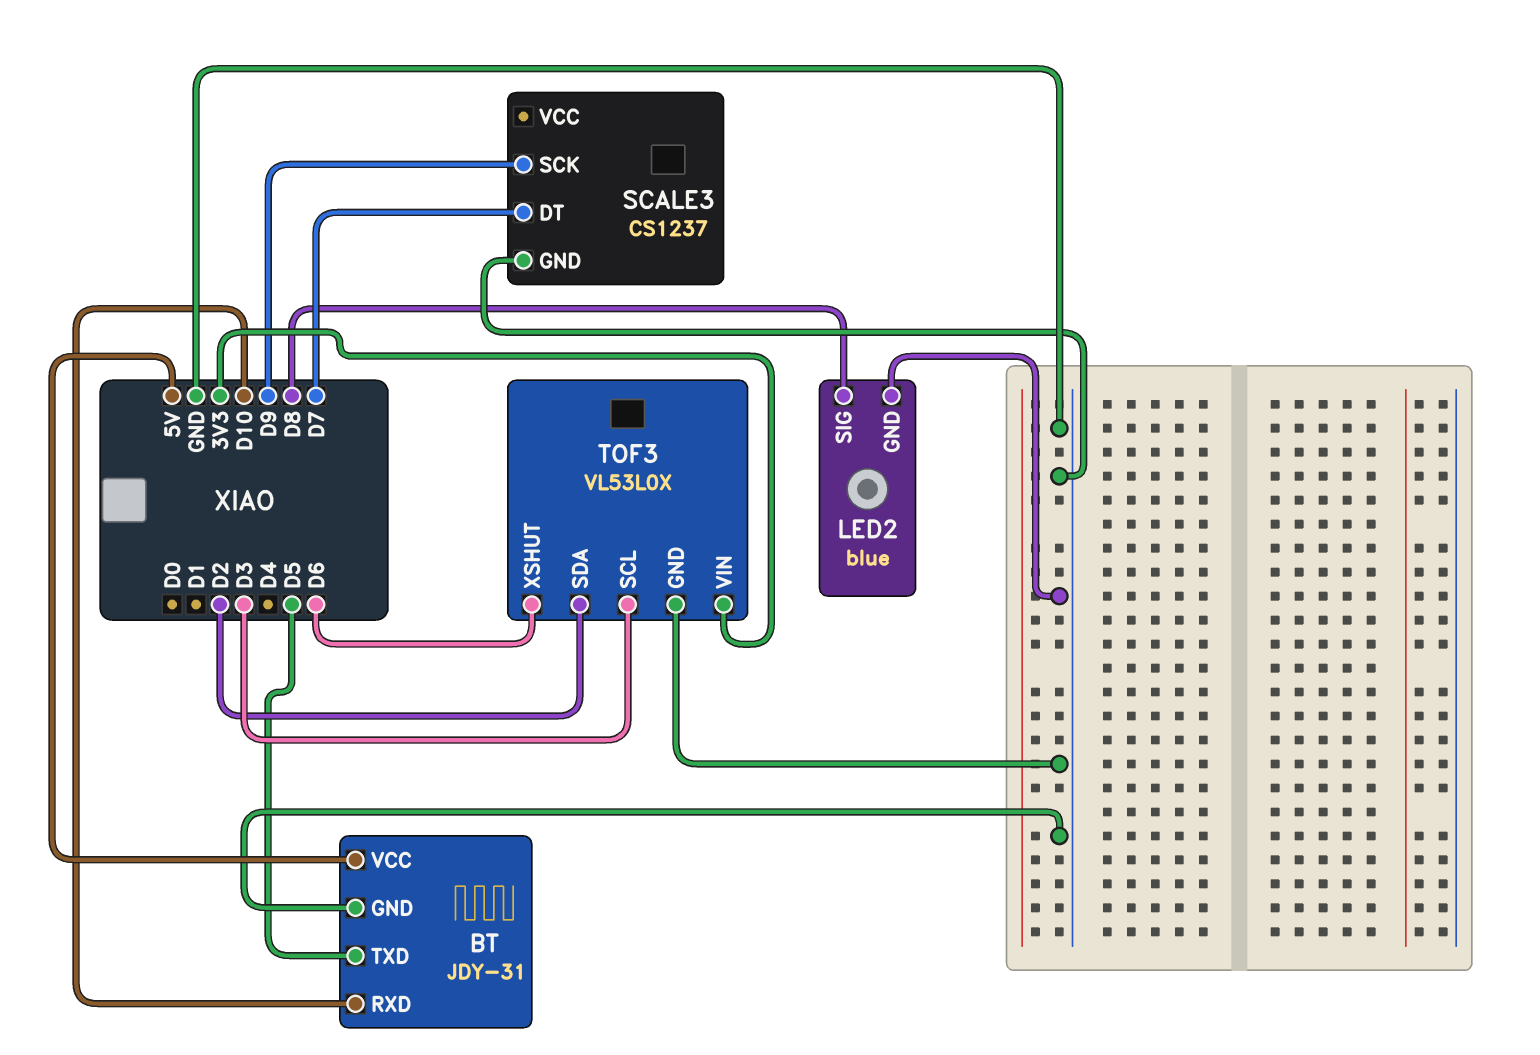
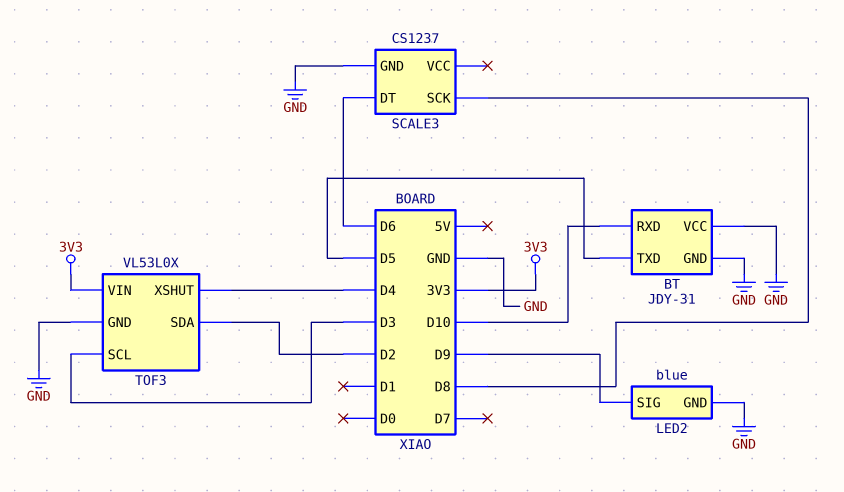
BT pin VCC: 5V -> GND
LED2 pin SIG: D8 -> D9
SCALE3 pin DT: D7 -> D6
SCALE3 pin SCK: D9 -> D8
TOF3 pin XSHUT: D6 -> D4

